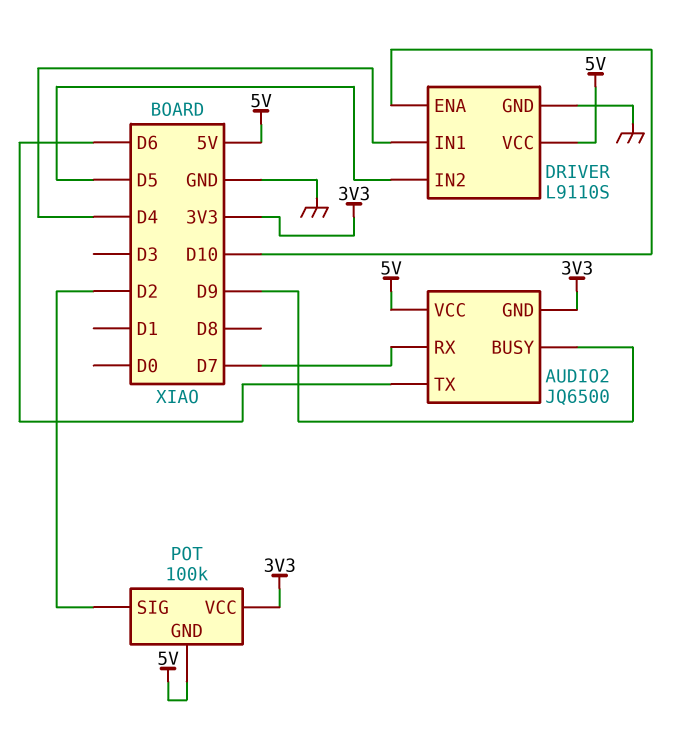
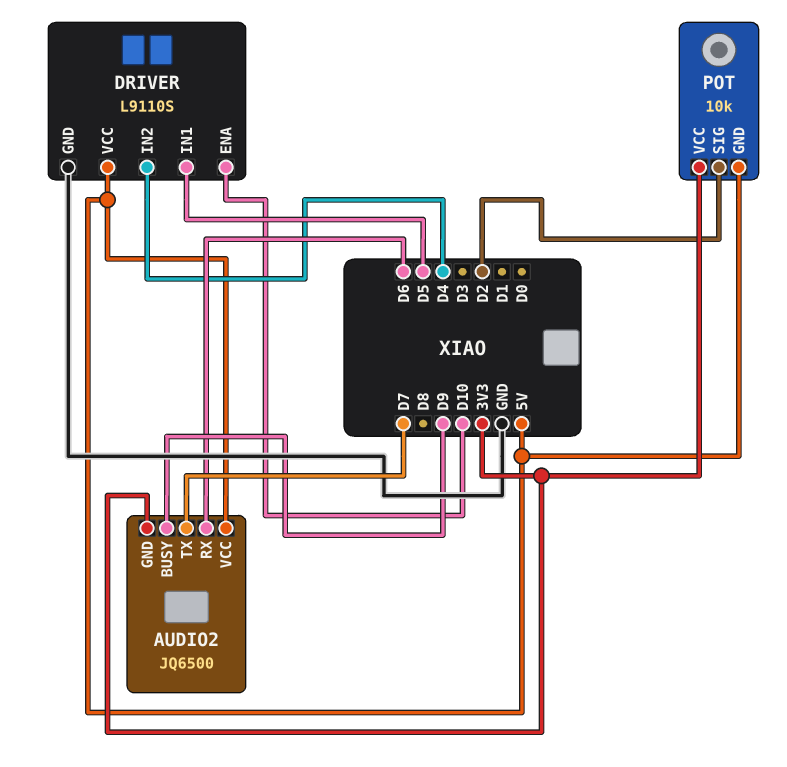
AUDIO2 pin RX: D7 -> D6
AUDIO2 pin TX: D6 -> D7
DRIVER pin IN1: D4 -> D5
DRIVER pin IN2: D5 -> D4
POT: 100k -> 10k

